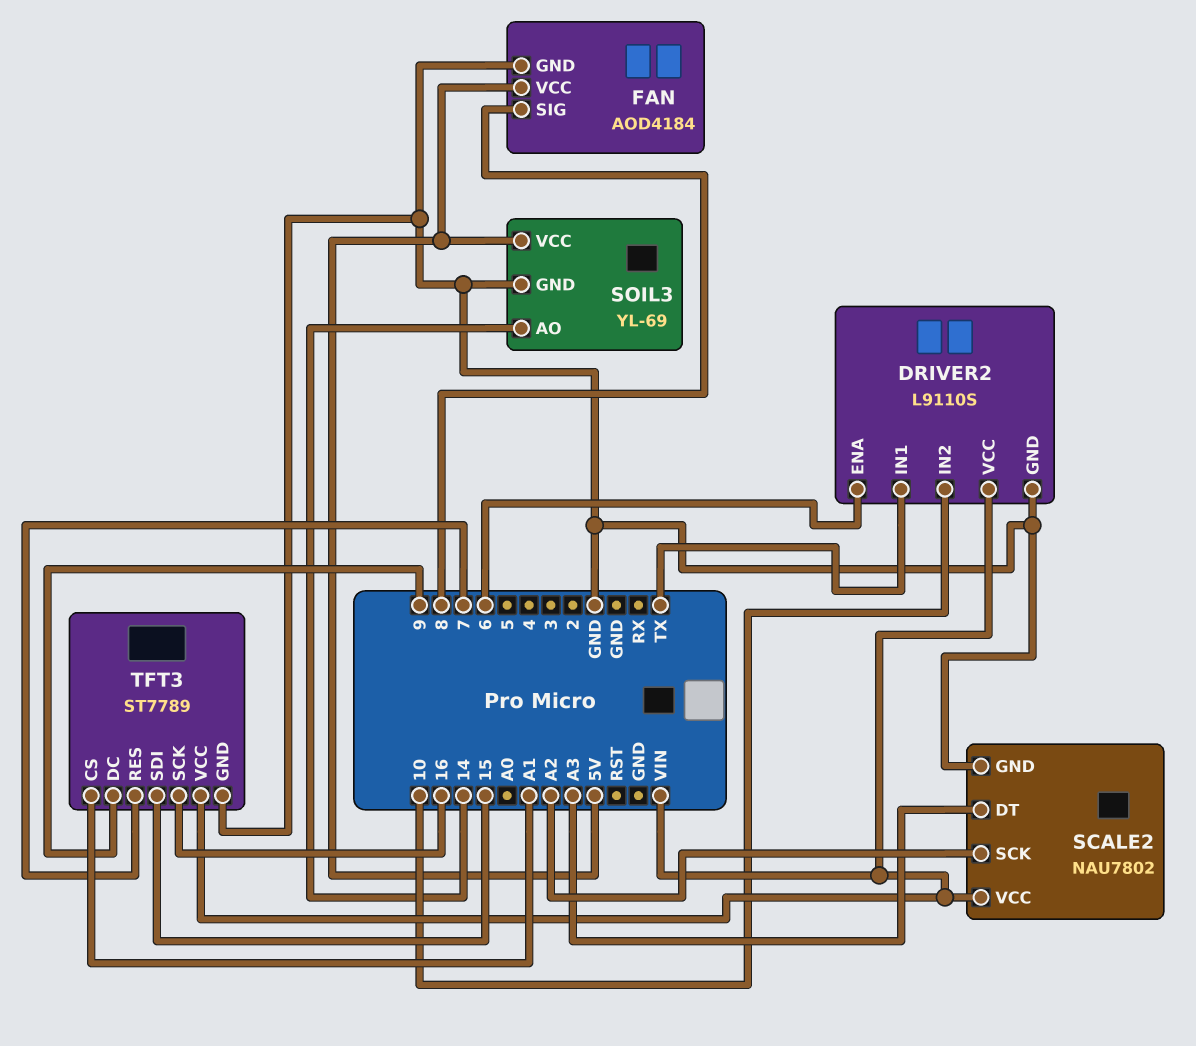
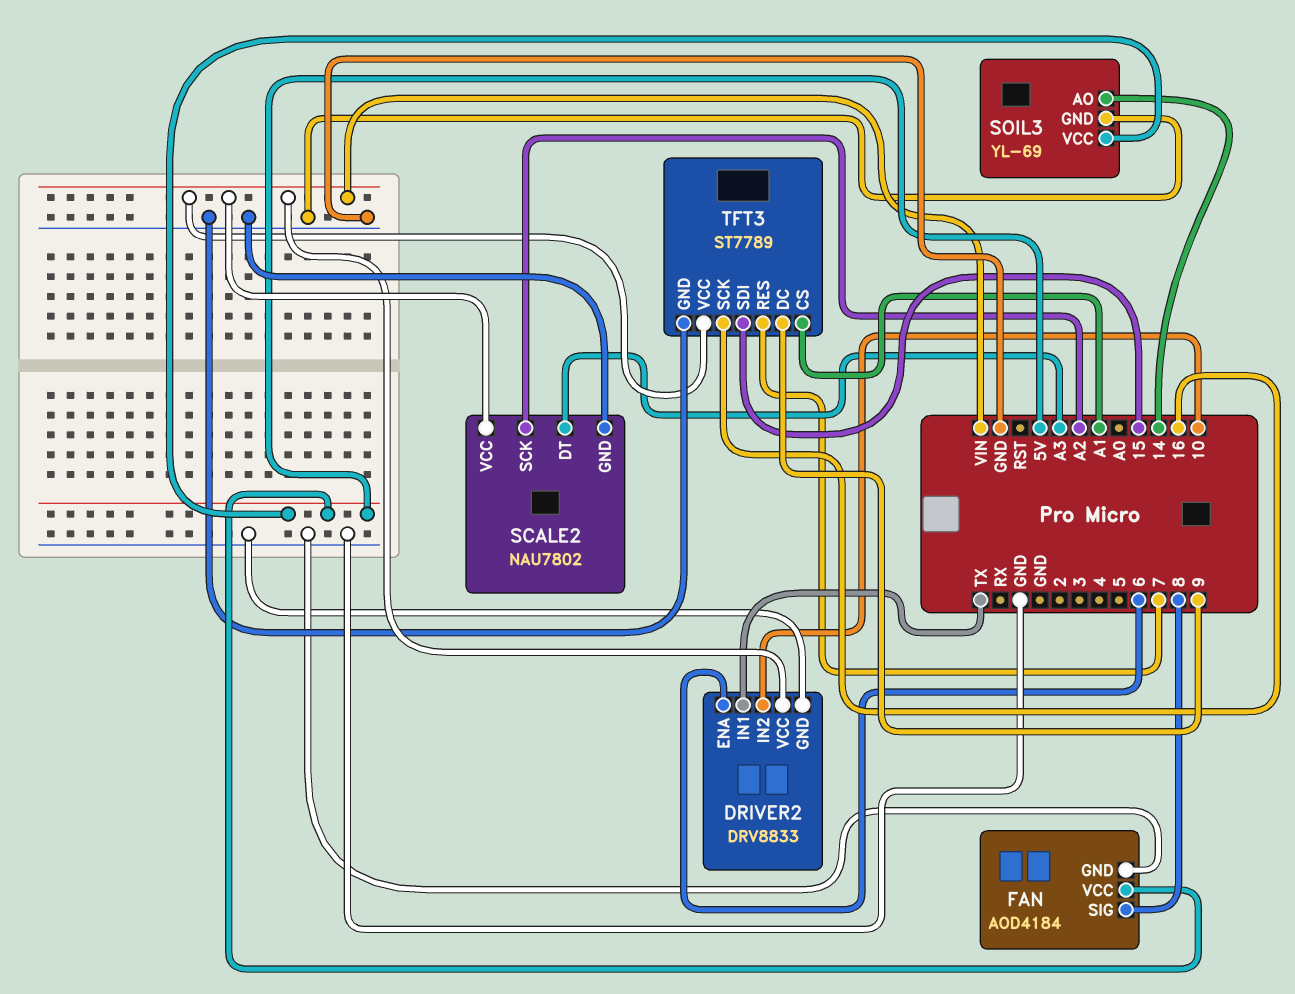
DRIVER2: L9110S -> DRV8833

